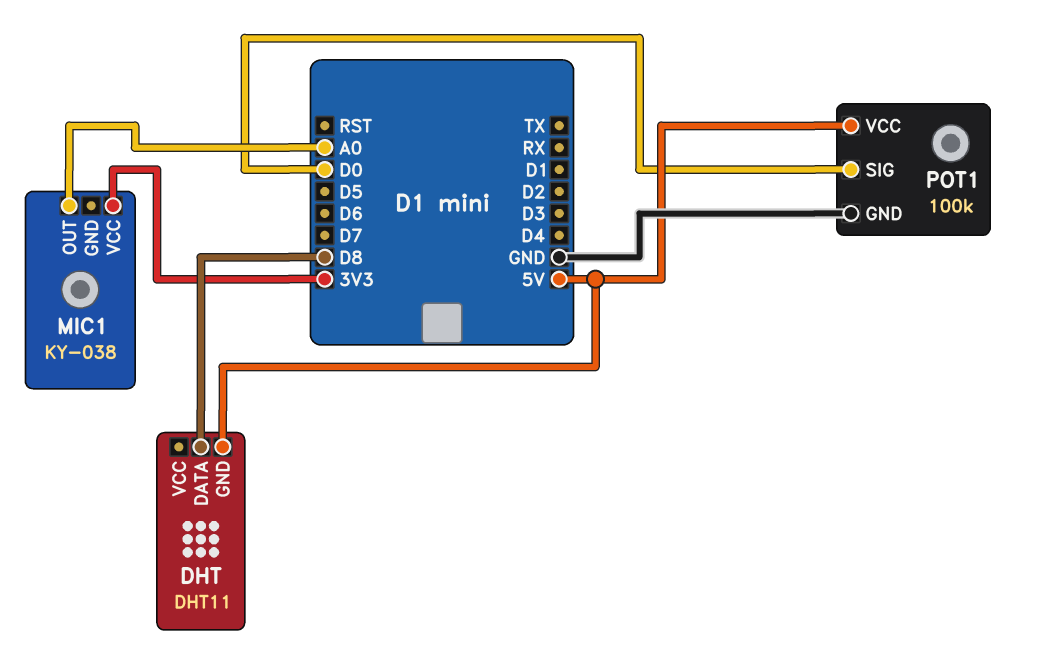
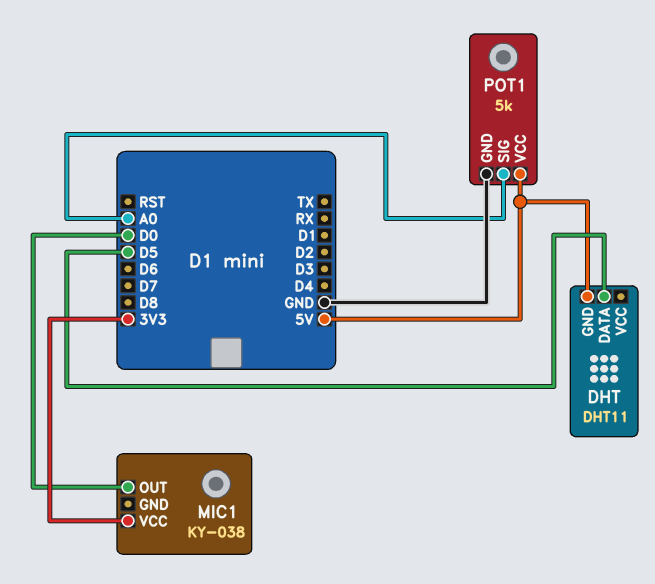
DHT pin DATA: D8 -> D5
MIC1 pin OUT: A0 -> D0
POT1: 100k -> 5k
POT1 pin SIG: D0 -> A0

